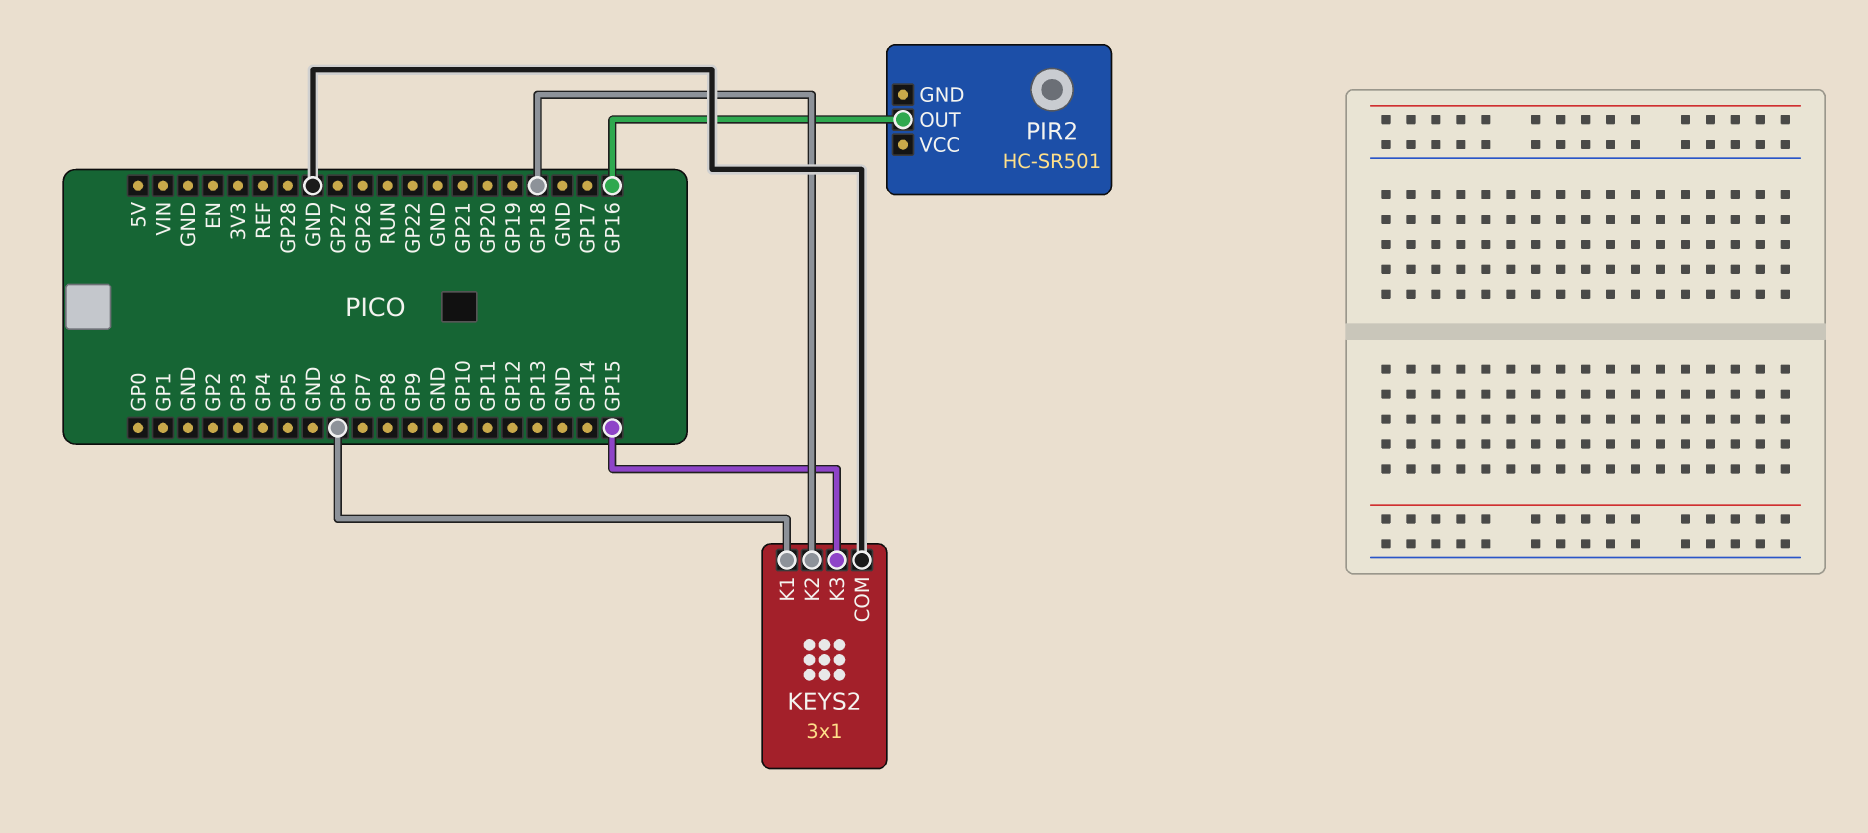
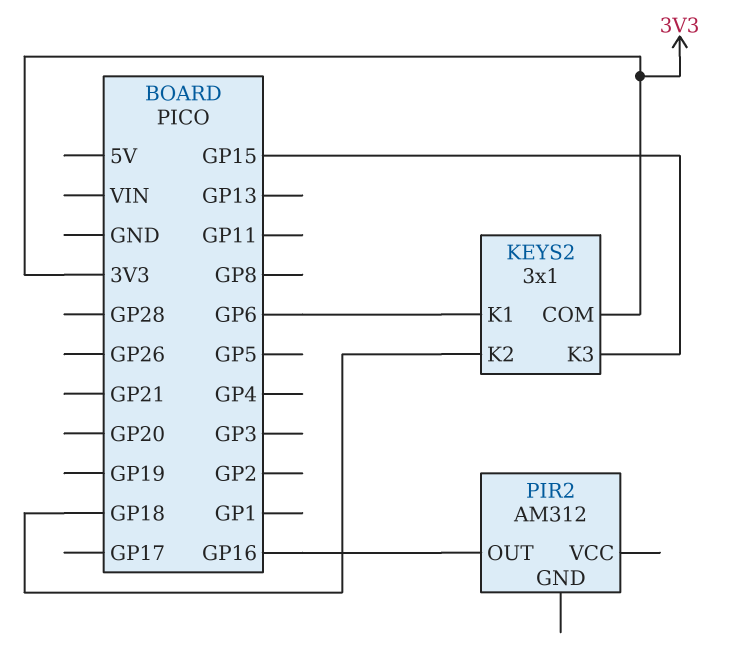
KEYS2 pin COM: GND -> 3V3
PIR2: HC-SR501 -> AM312

